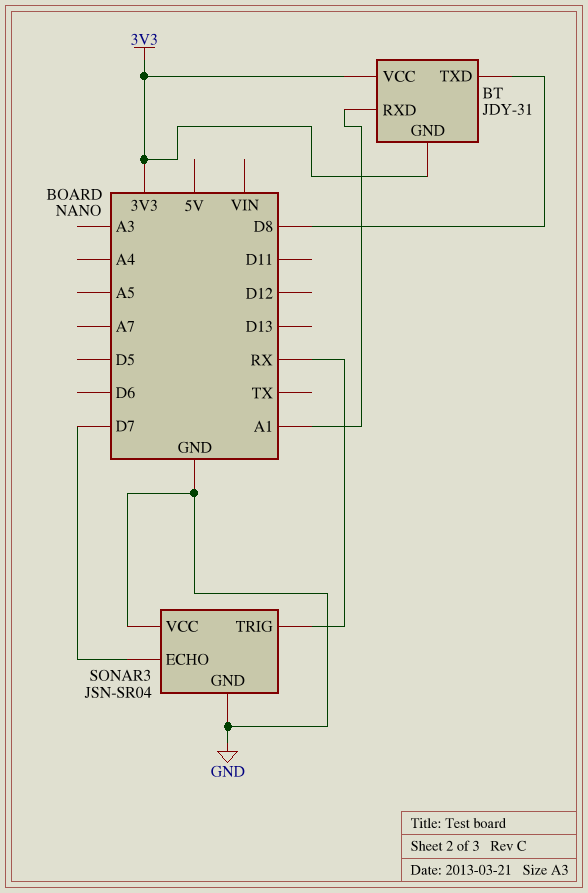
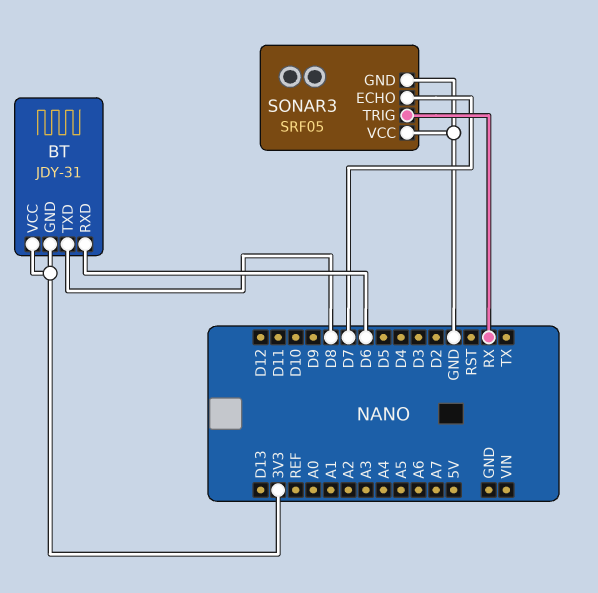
BT pin RXD: A1 -> D6
SONAR3: JSN-SR04 -> SRF05

